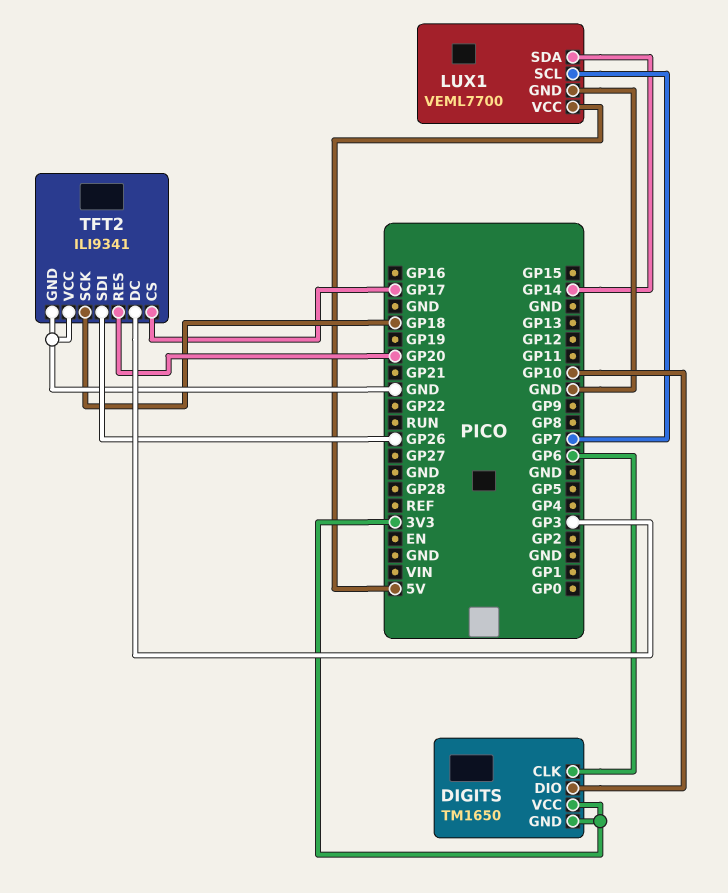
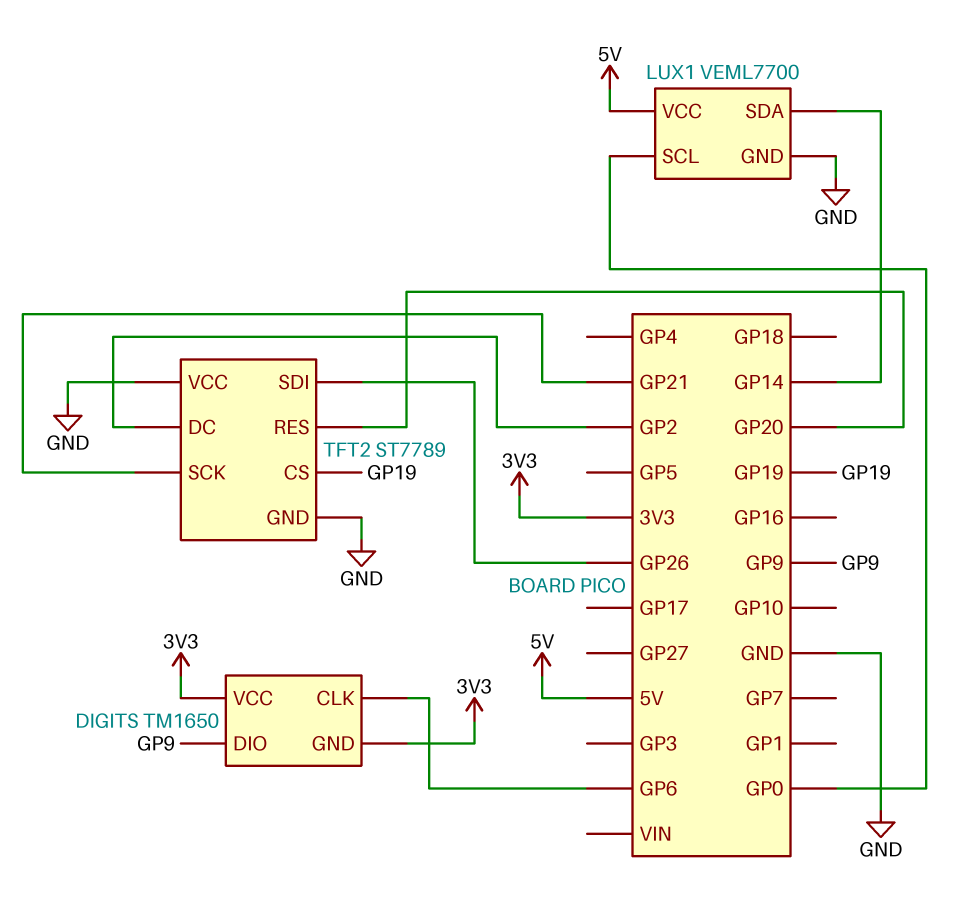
DIGITS pin DIO: GP10 -> GP9
LUX1 pin SCL: GP7 -> GP0
TFT2: ILI9341 -> ST7789
TFT2 pin CS: GP17 -> GP19
TFT2 pin DC: GP3 -> GP2
TFT2 pin SCK: GP18 -> GP21

